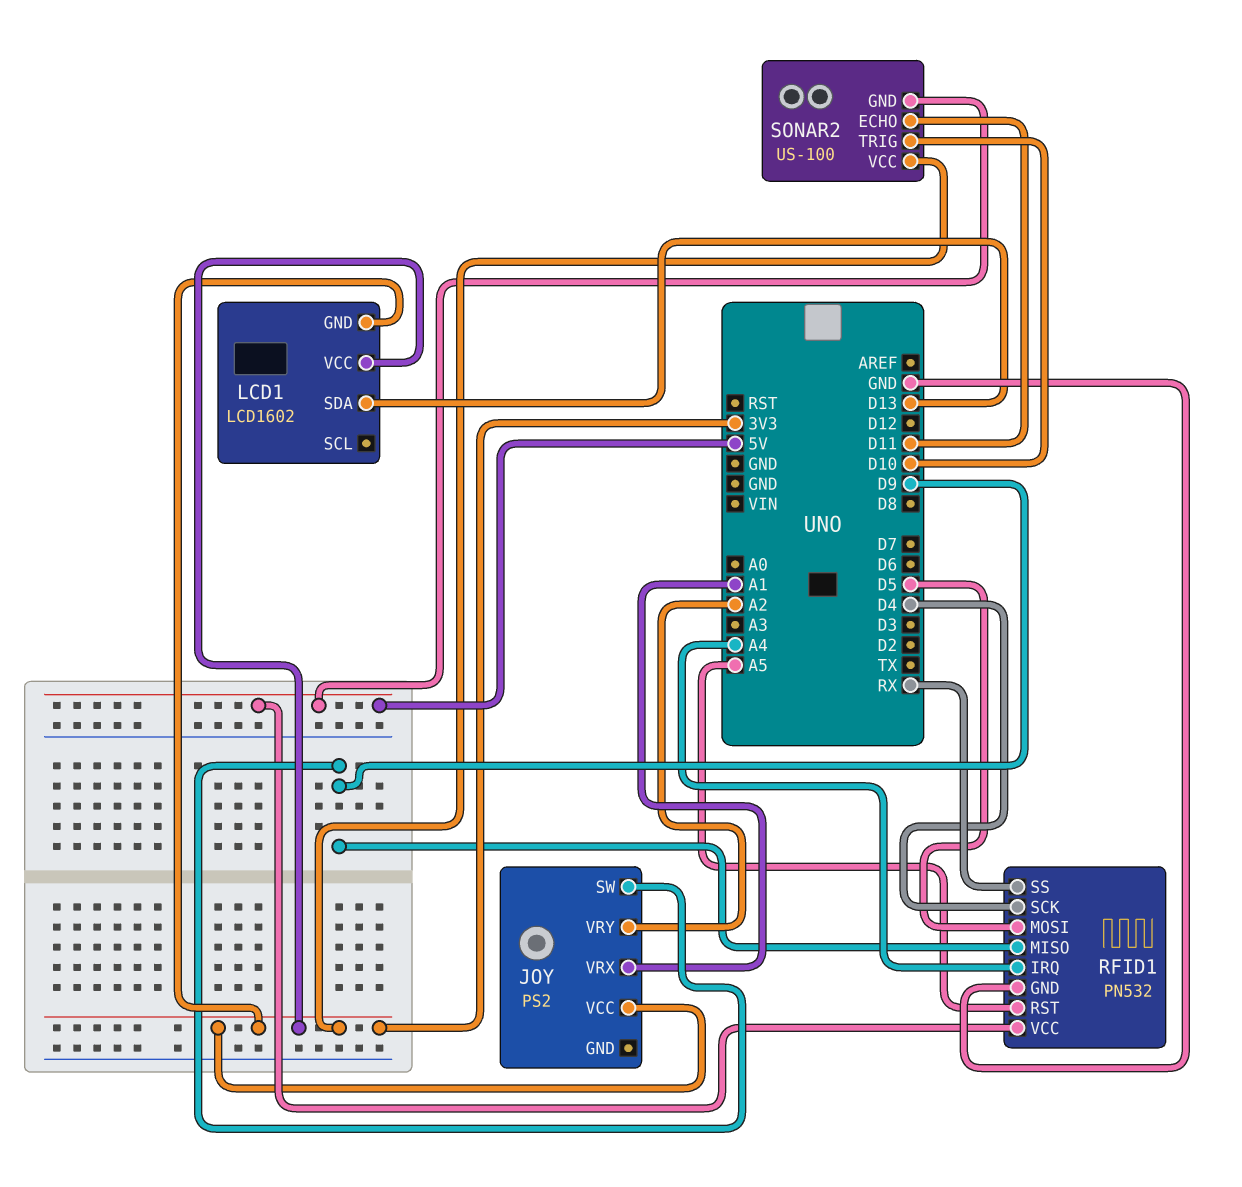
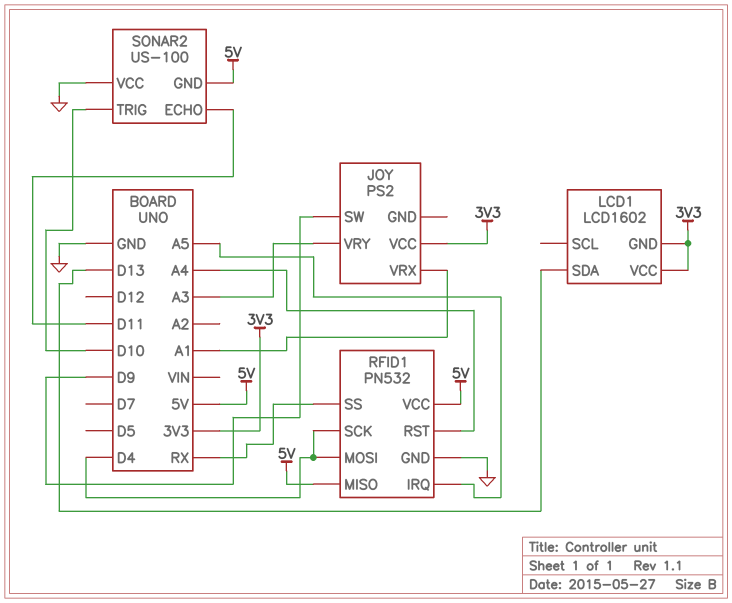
JOY pin VRY: A2 -> A3
RFID1 pin IRQ: A4 -> A5
RFID1 pin MISO: D9 -> 5V
RFID1 pin MOSI: D5 -> D4
RFID1 pin RST: A5 -> A4
SONAR2 pin VCC: 3V3 -> GND

